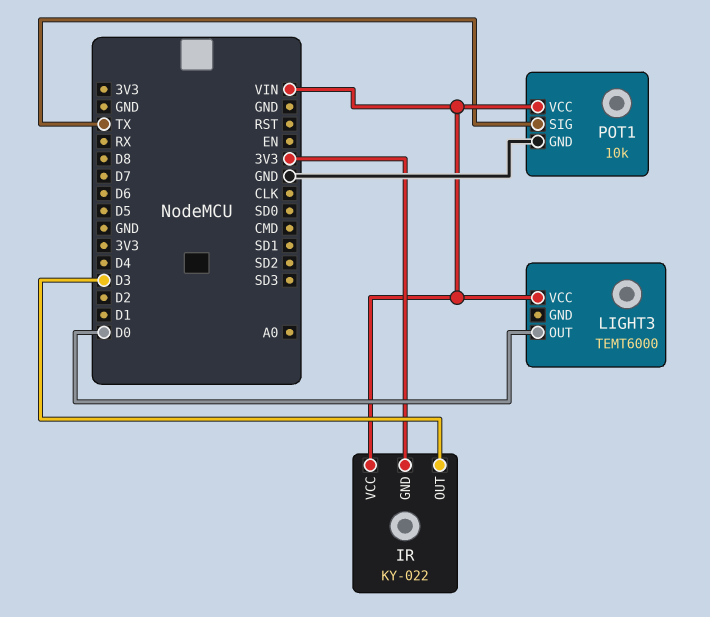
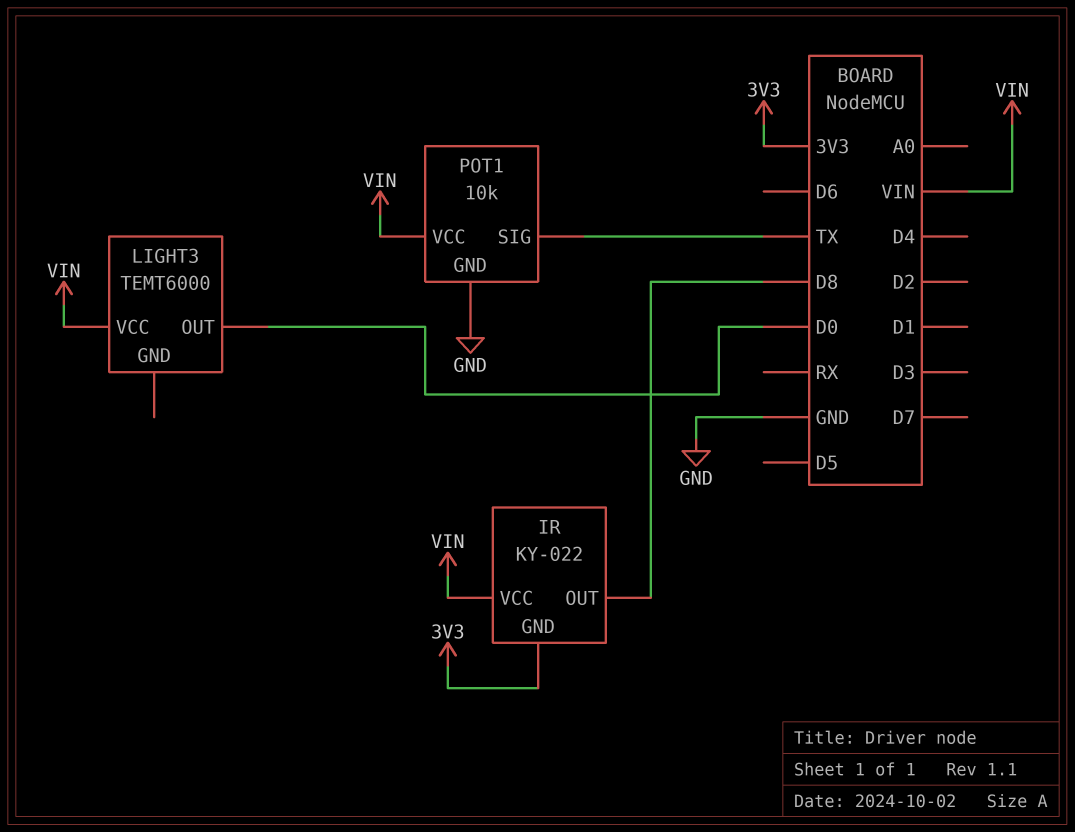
IR pin OUT: D3 -> D8

